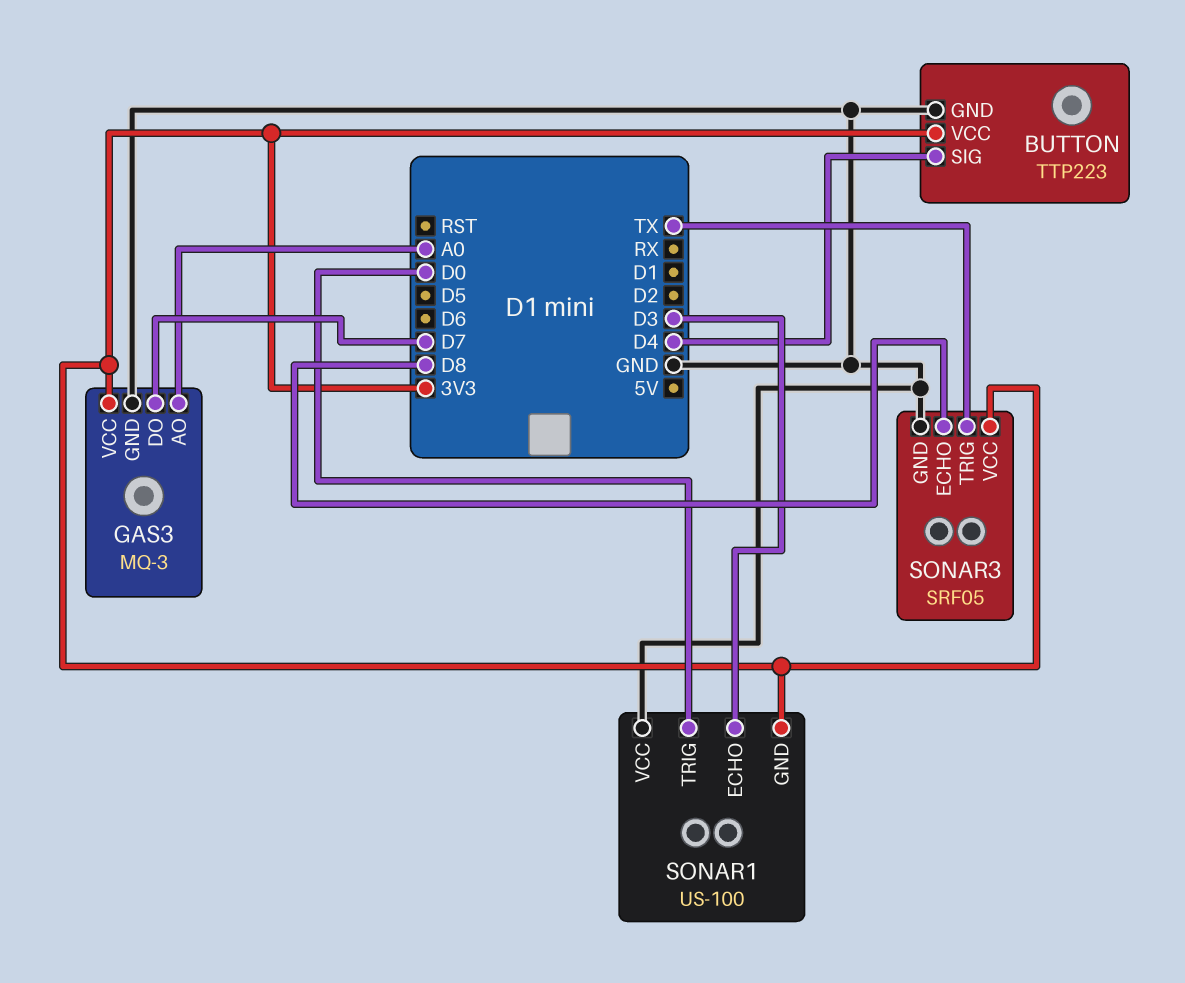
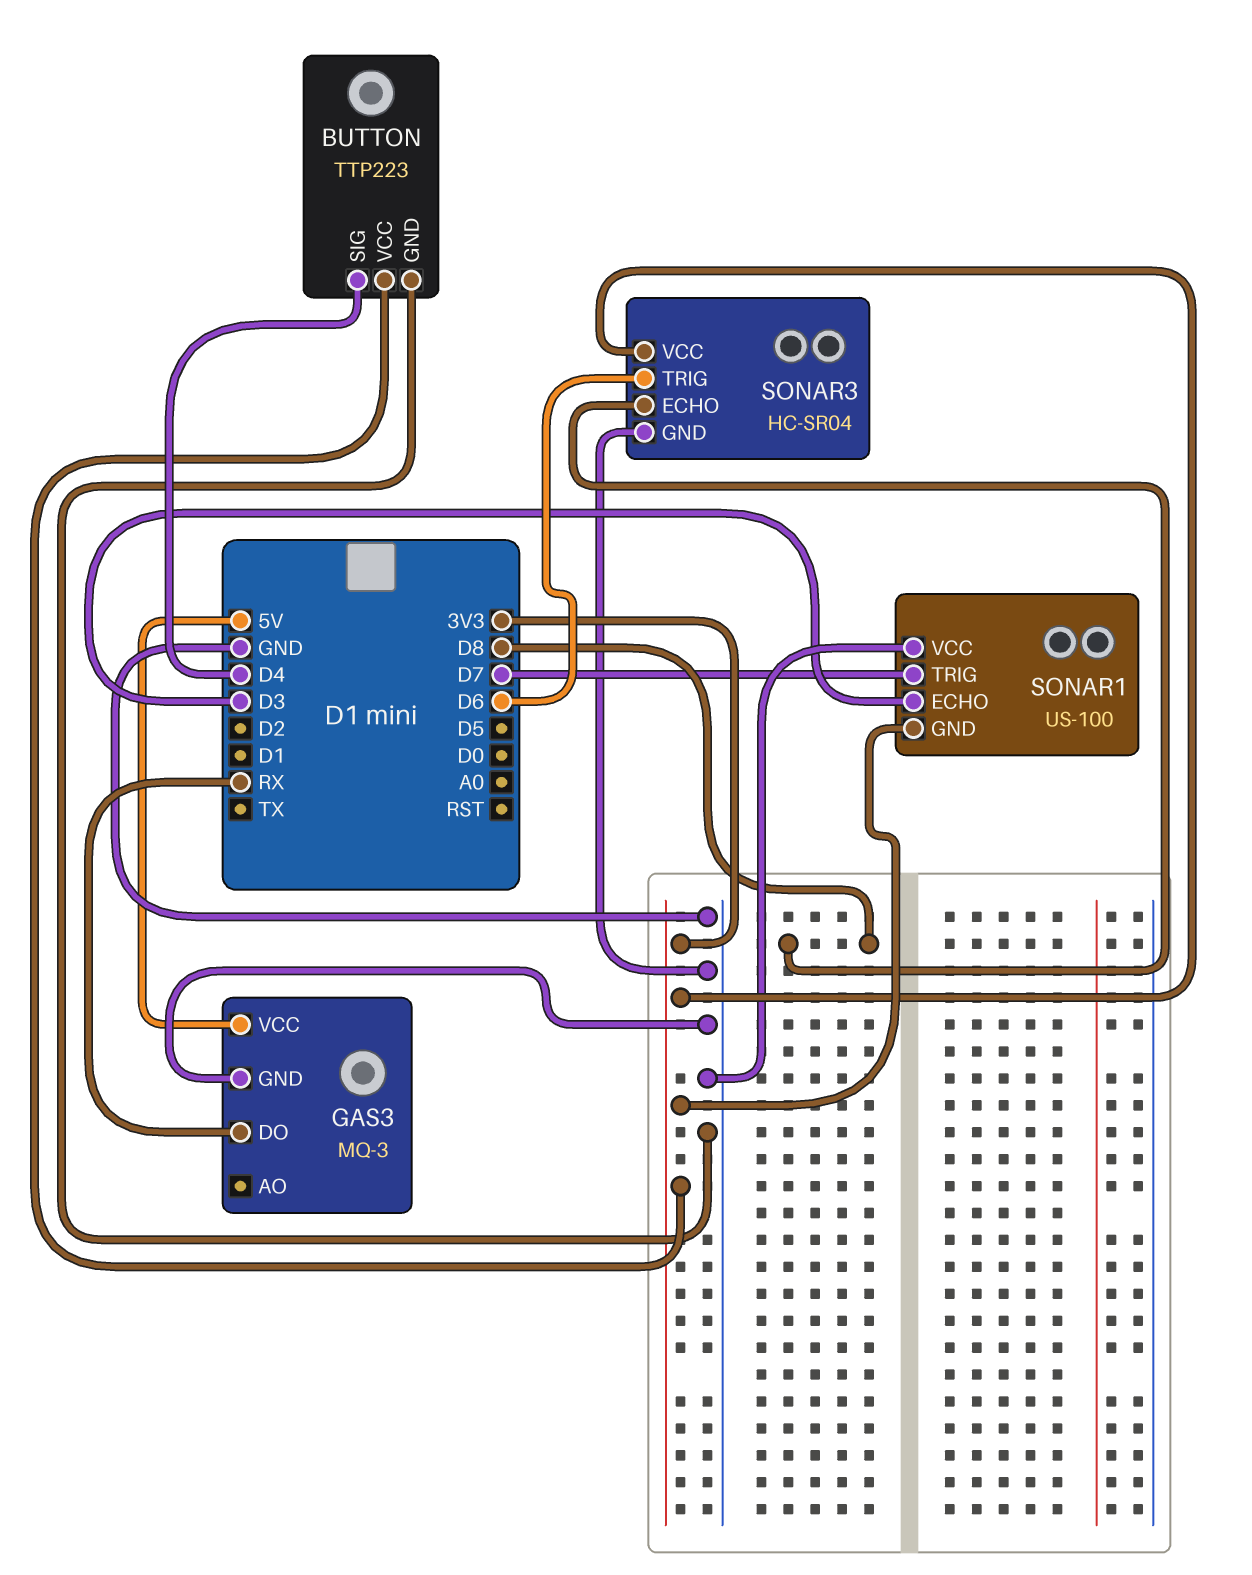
GAS3 pin AO: A0 -> none
GAS3 pin DO: D7 -> RX
GAS3 pin VCC: 3V3 -> 5V
SONAR1 pin TRIG: D0 -> D7
SONAR3: SRF05 -> HC-SR04
SONAR3 pin TRIG: TX -> D6

